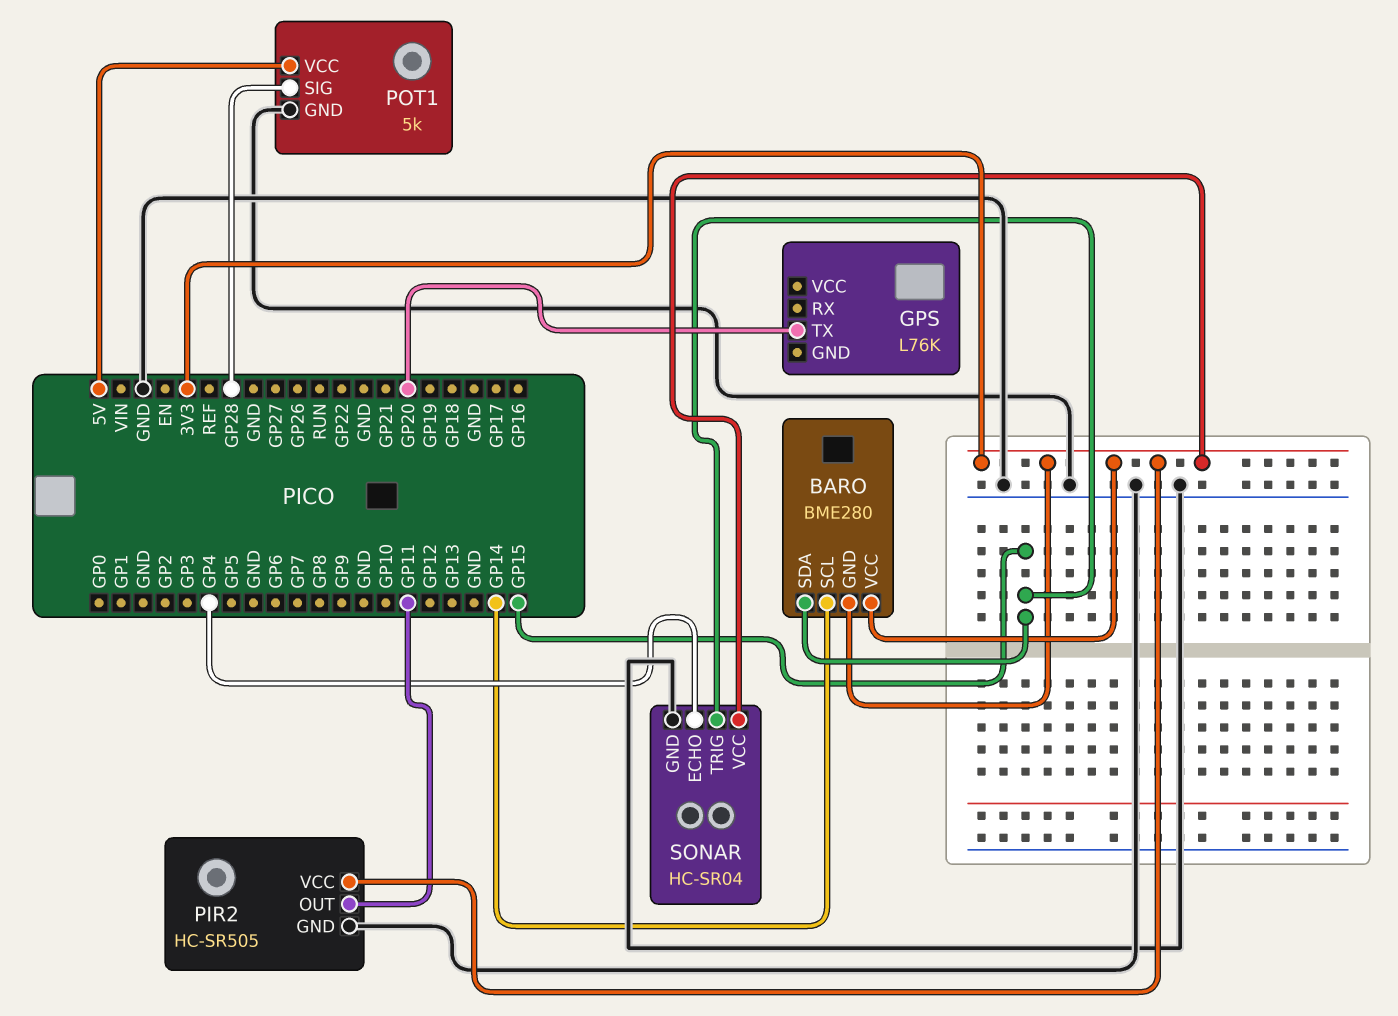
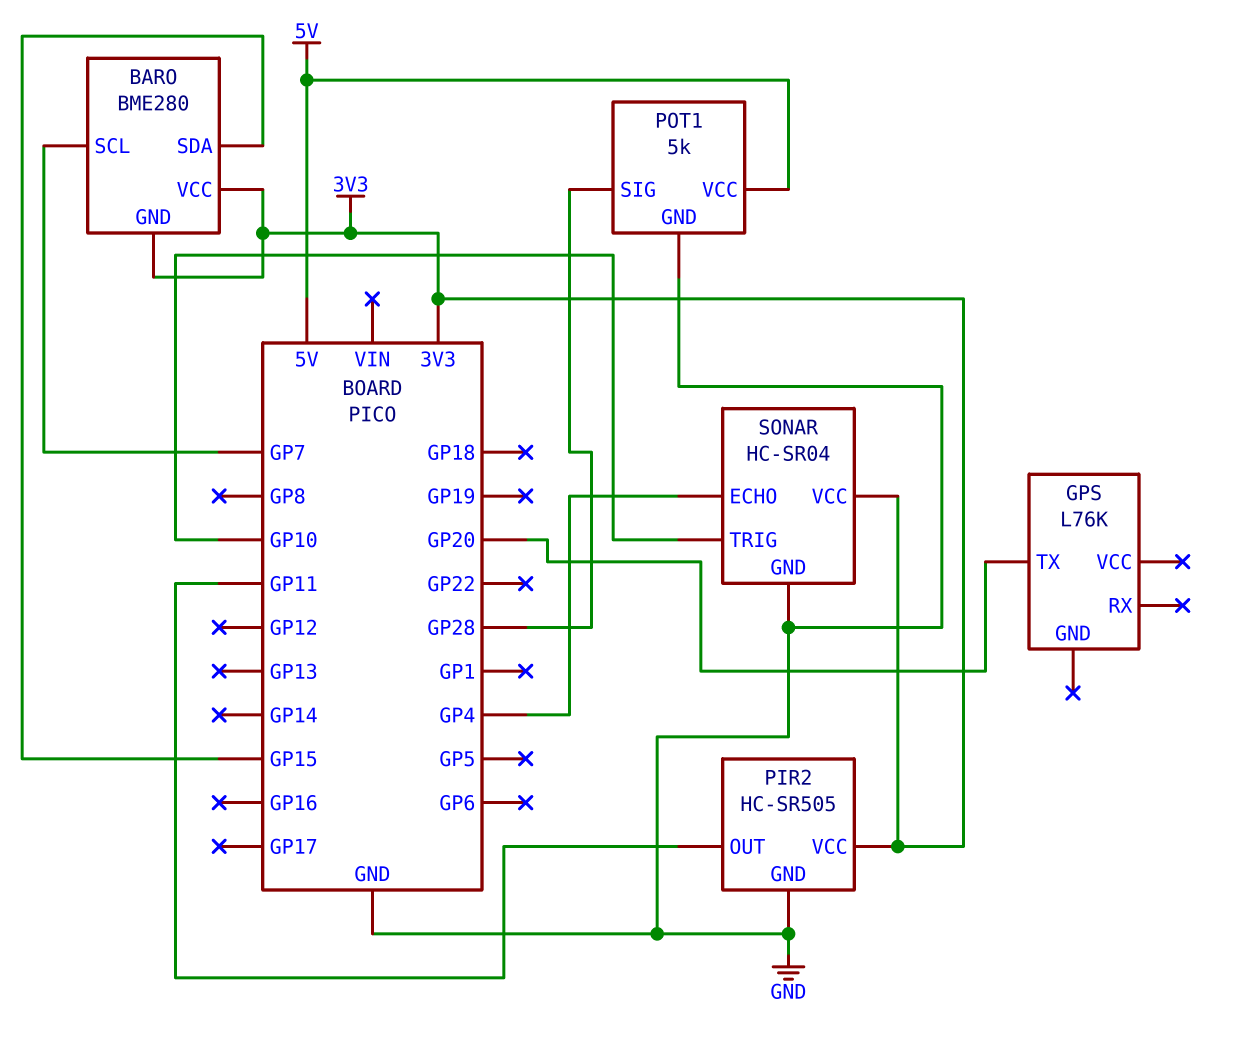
BARO pin SCL: GP14 -> GP7
SONAR pin TRIG: GP15 -> GP10

